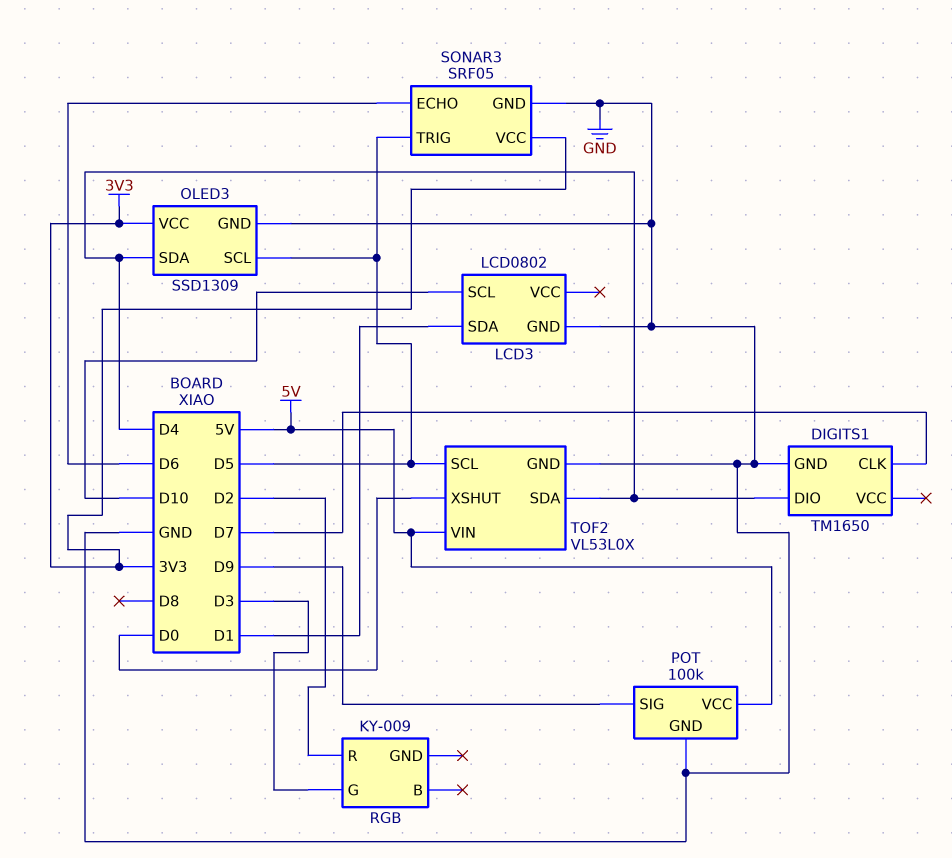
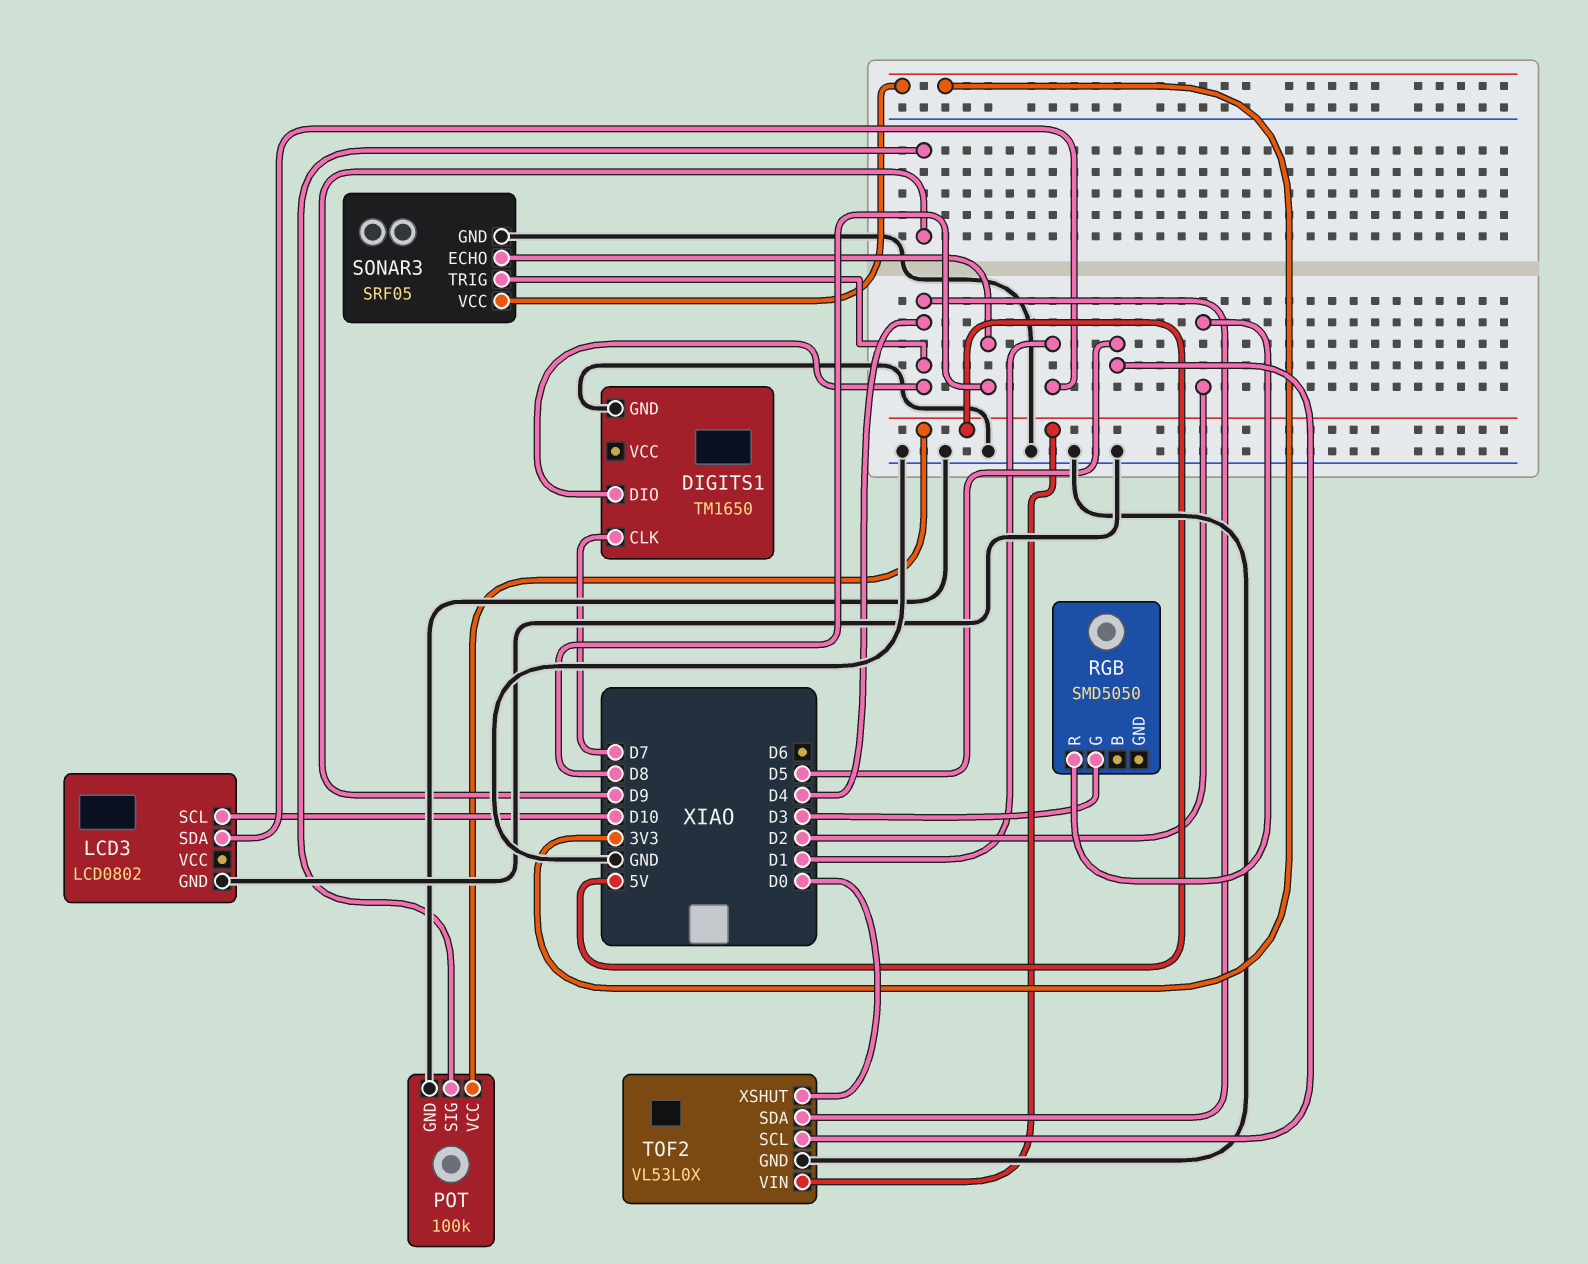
OLED3: SSD1309 -> none
OLED3 pin GND: GND -> none
OLED3 pin SCL: D5 -> none
OLED3 pin SDA: D4 -> none
OLED3 pin VCC: 3V3 -> none
RGB: KY-009 -> SMD5050
SONAR3 pin ECHO: D6 -> D8
SONAR3 pin TRIG: D5 -> D4

